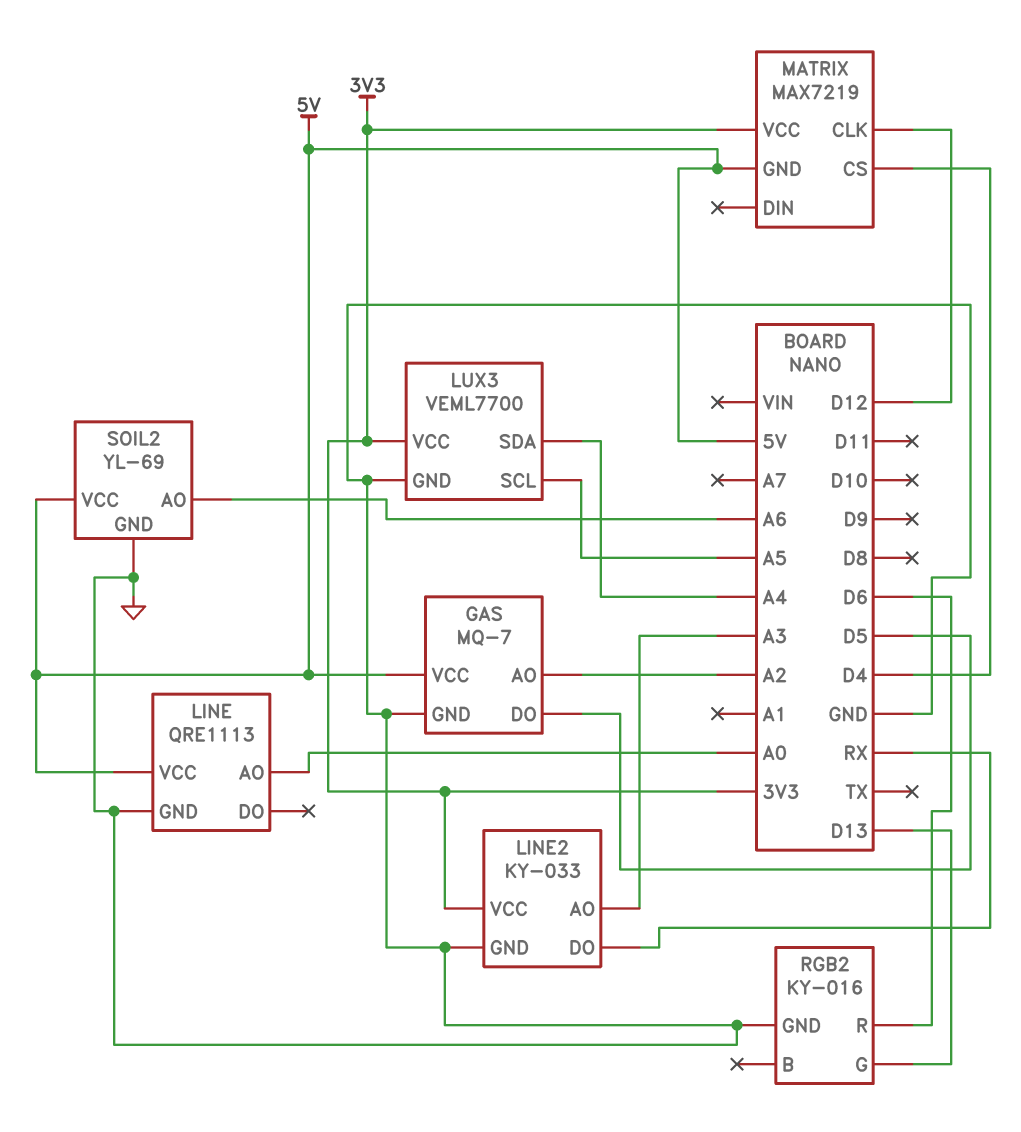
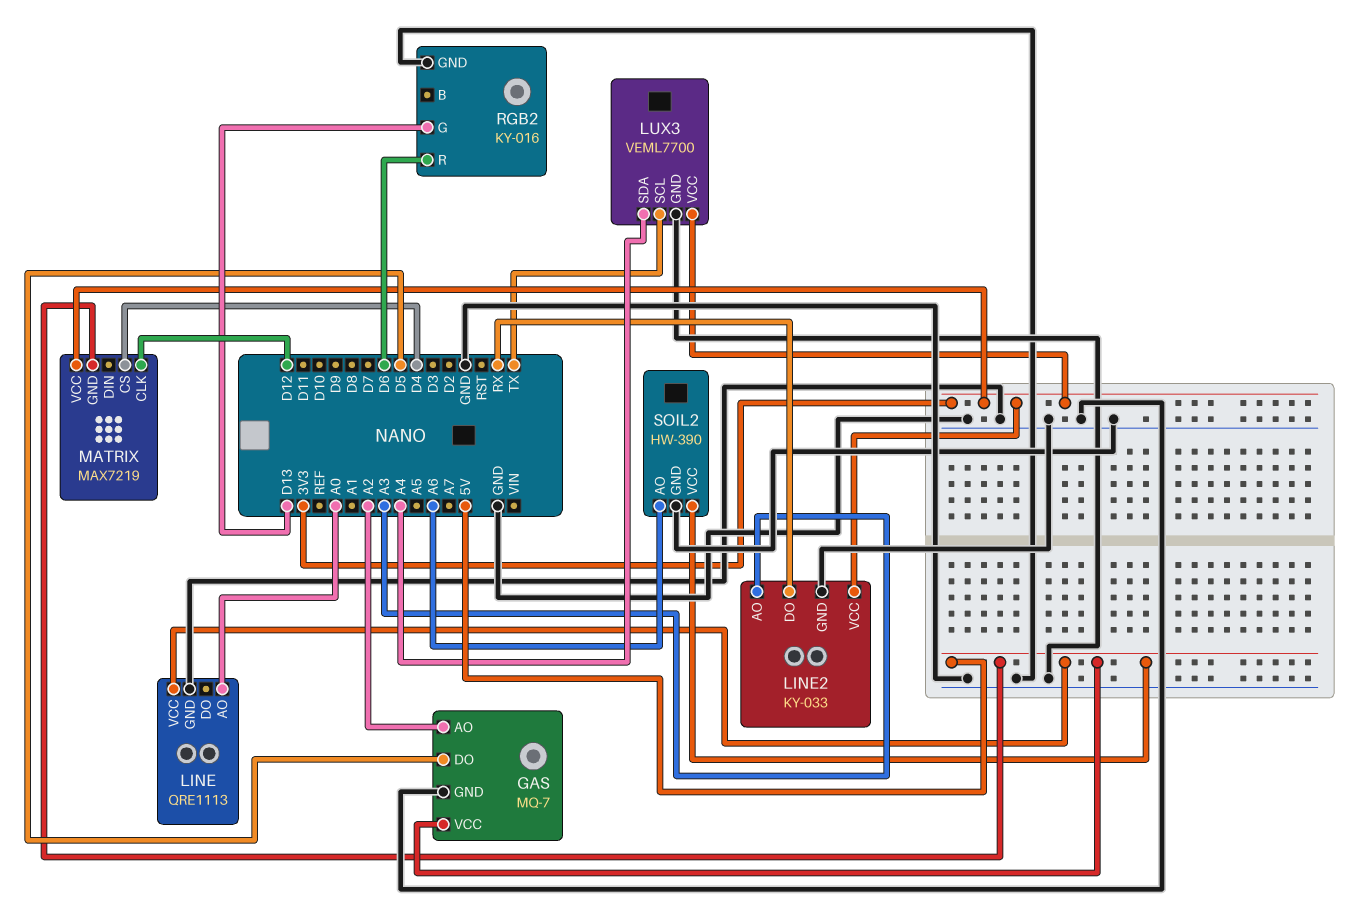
LUX3 pin SCL: A5 -> TX
SOIL2: YL-69 -> HW-390

